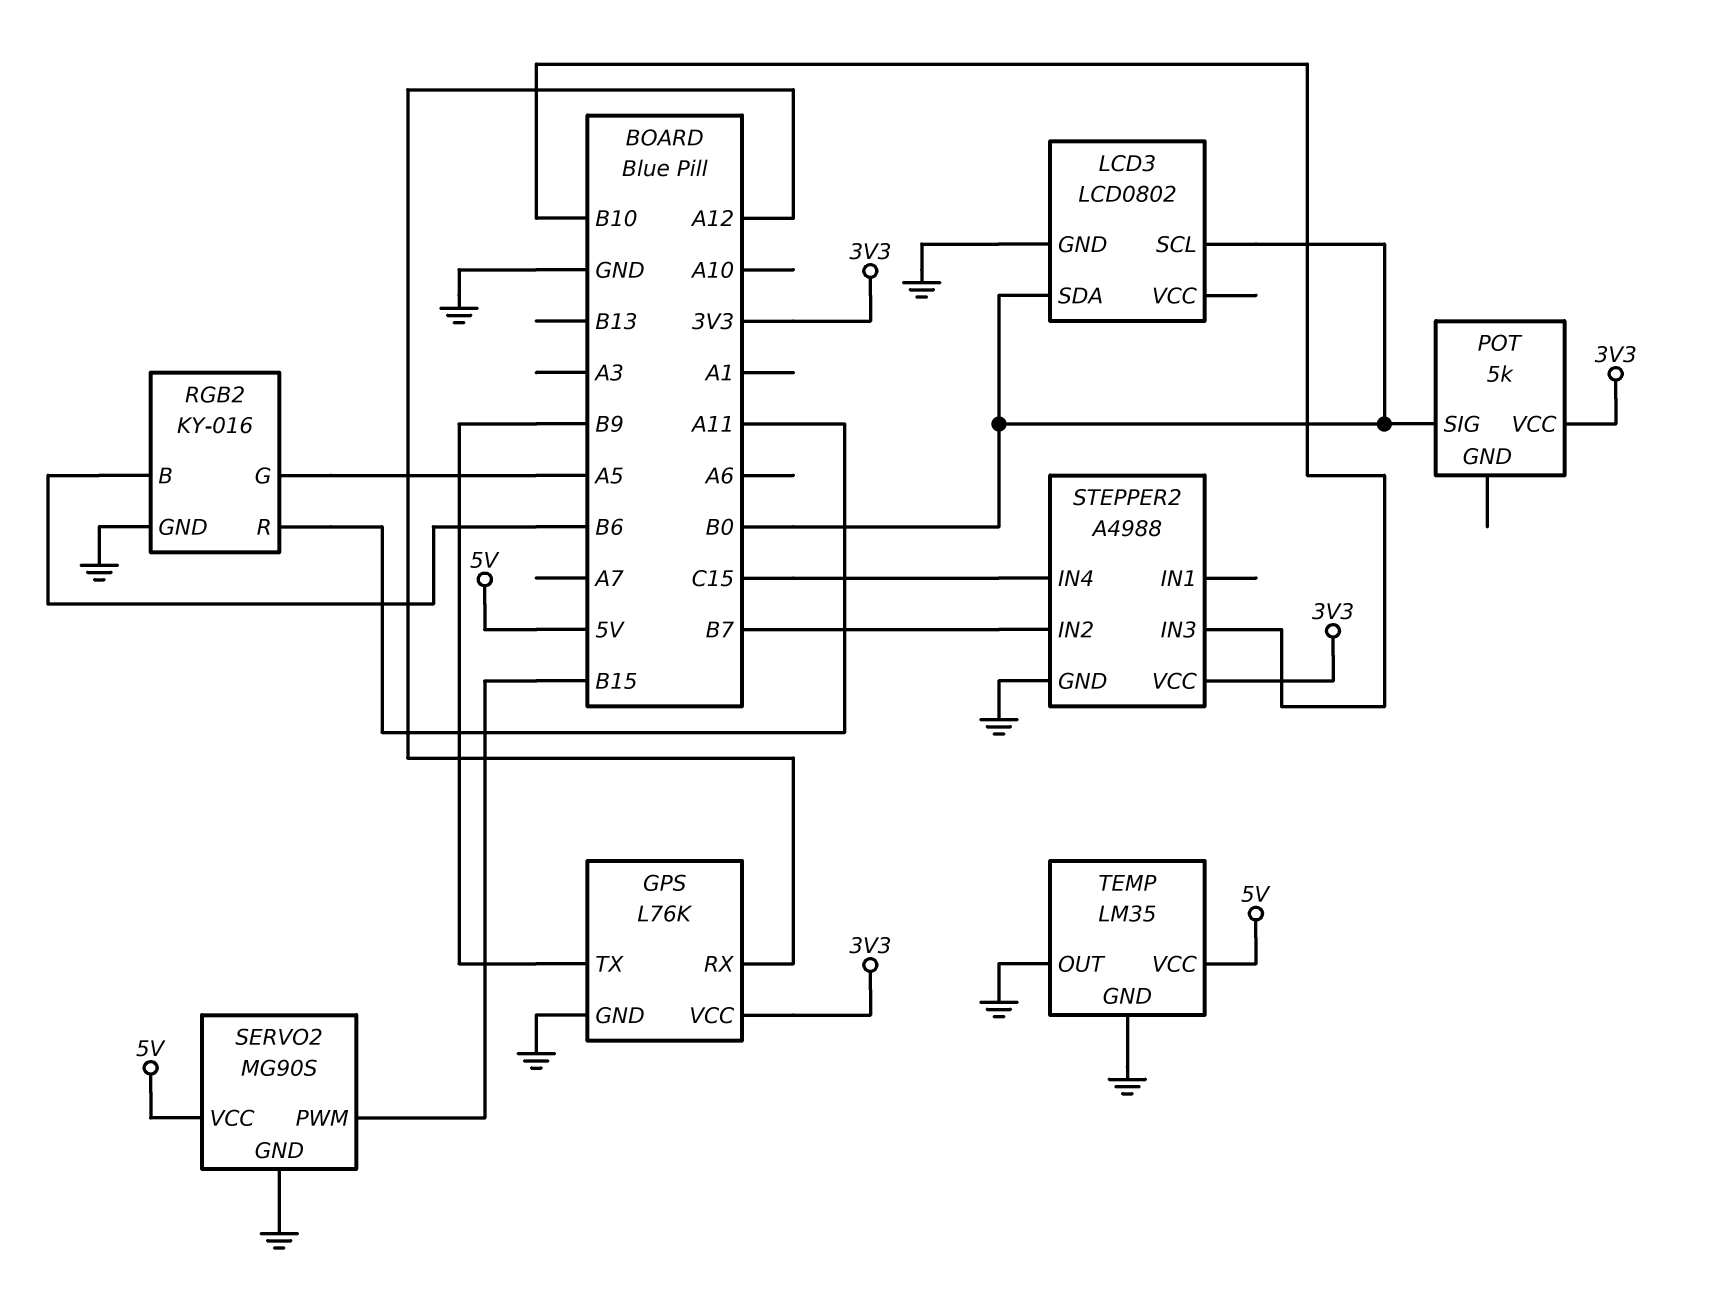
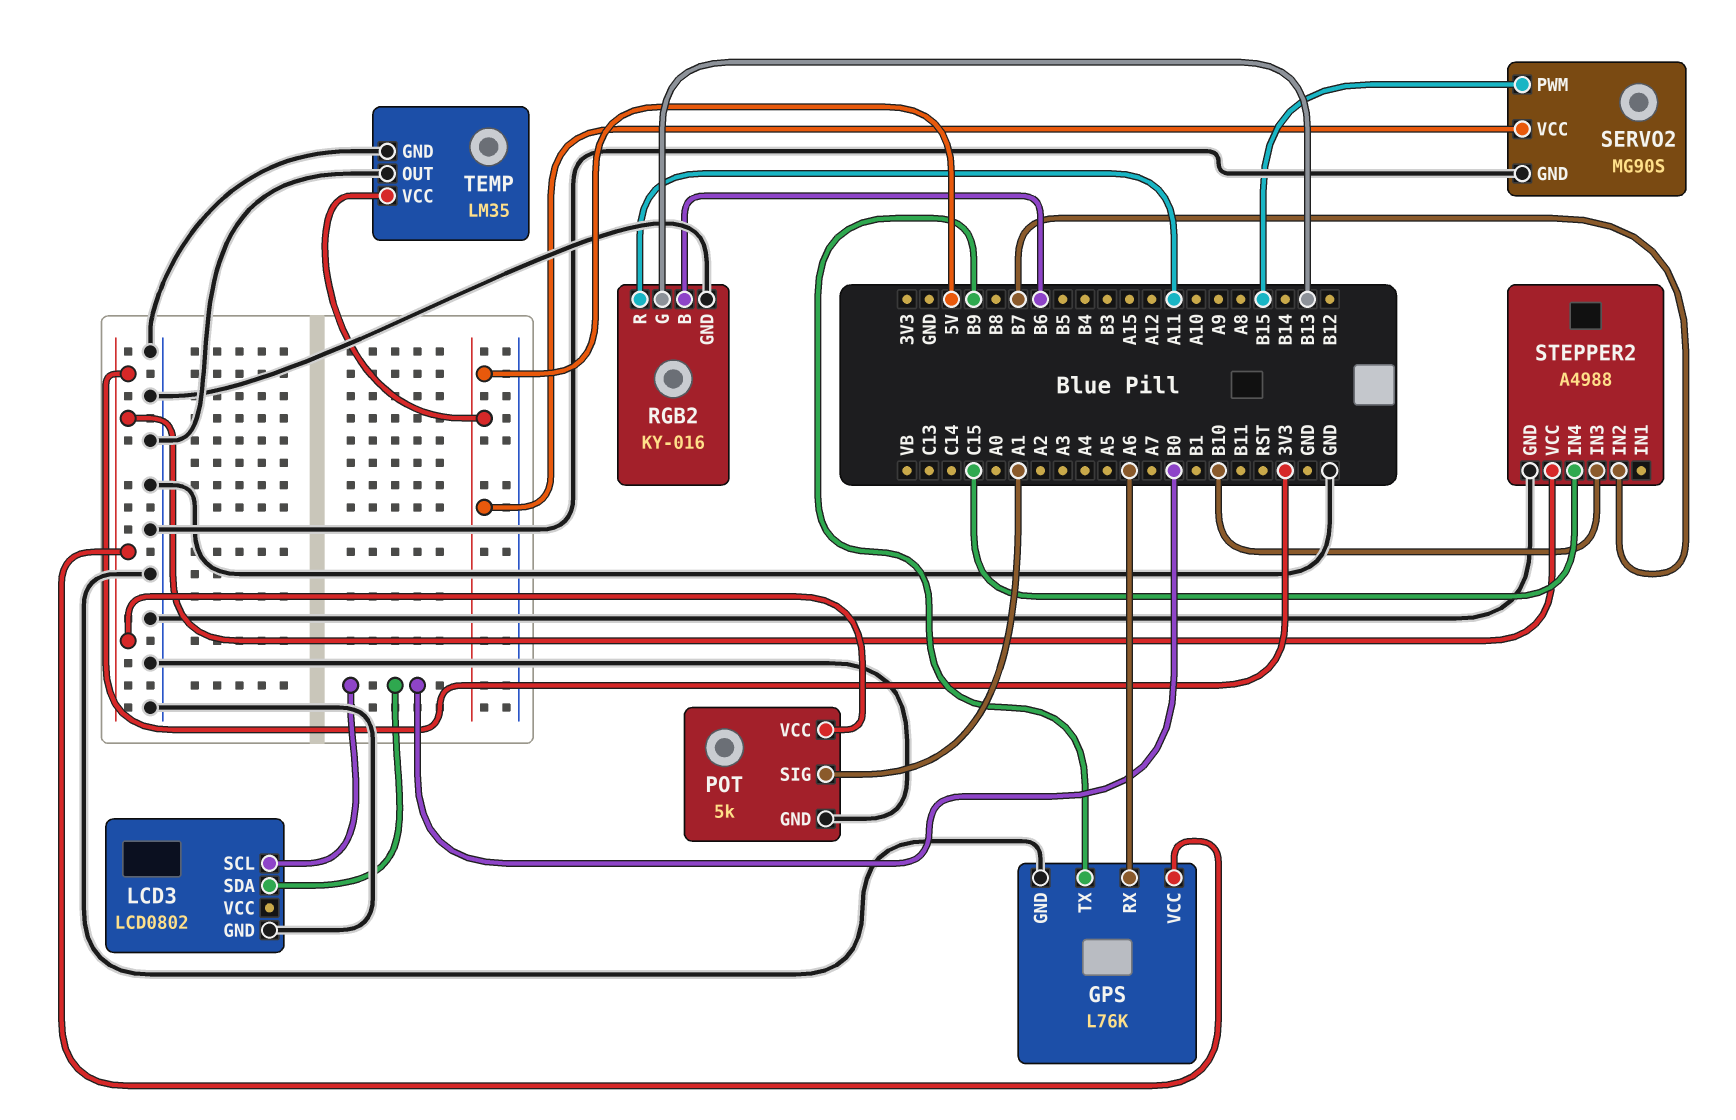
GPS pin RX: A12 -> A6
POT pin GND: none -> GND
POT pin SIG: B0 -> A1
RGB2 pin G: A5 -> B13

